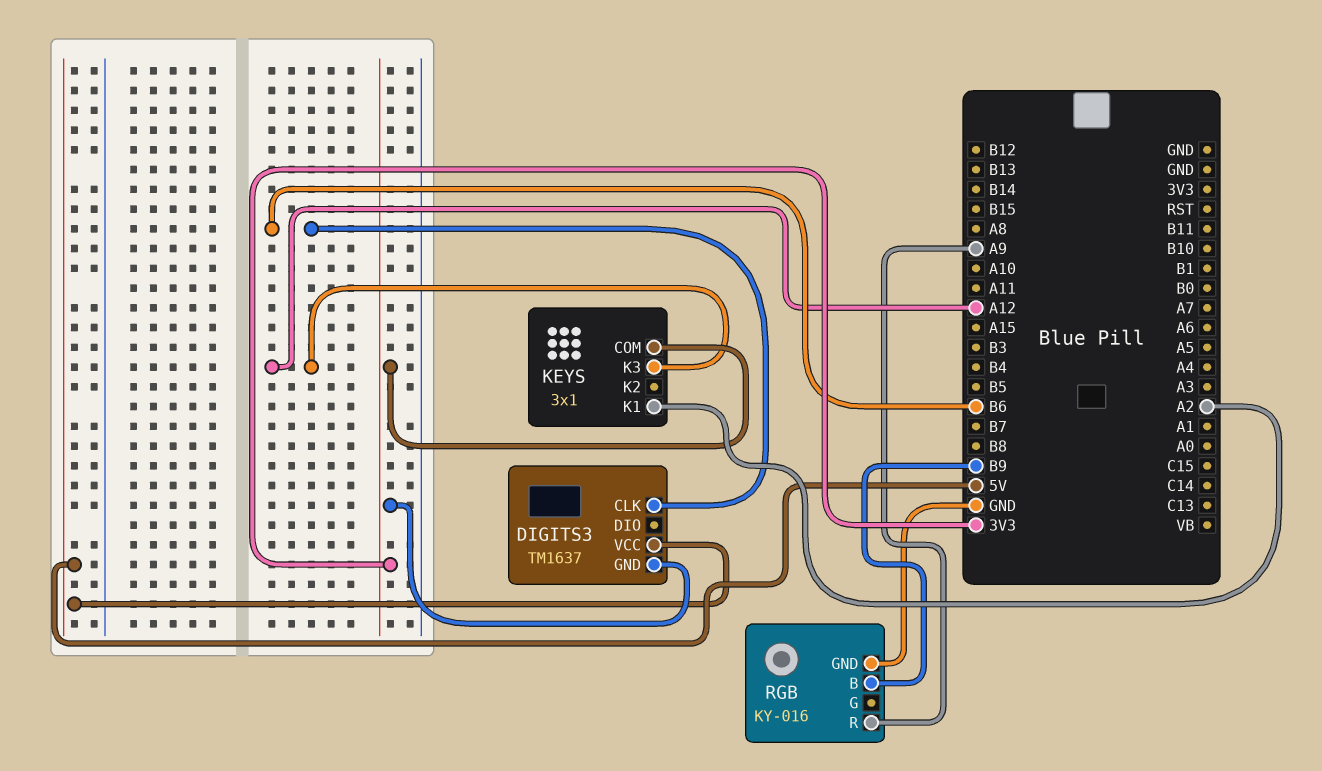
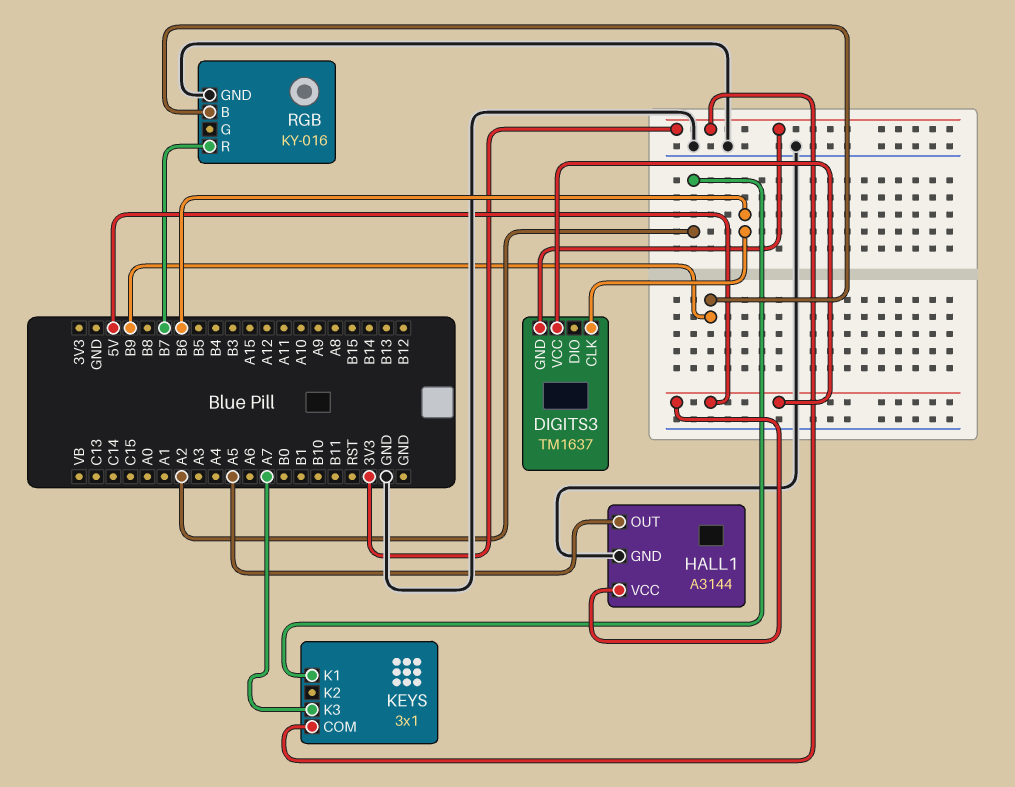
HALL1: none -> A3144
HALL1 pin GND: none -> GND
HALL1 pin OUT: none -> A5
HALL1 pin VCC: none -> 5V
KEYS pin K3: A12 -> A7
RGB pin R: A9 -> B7

